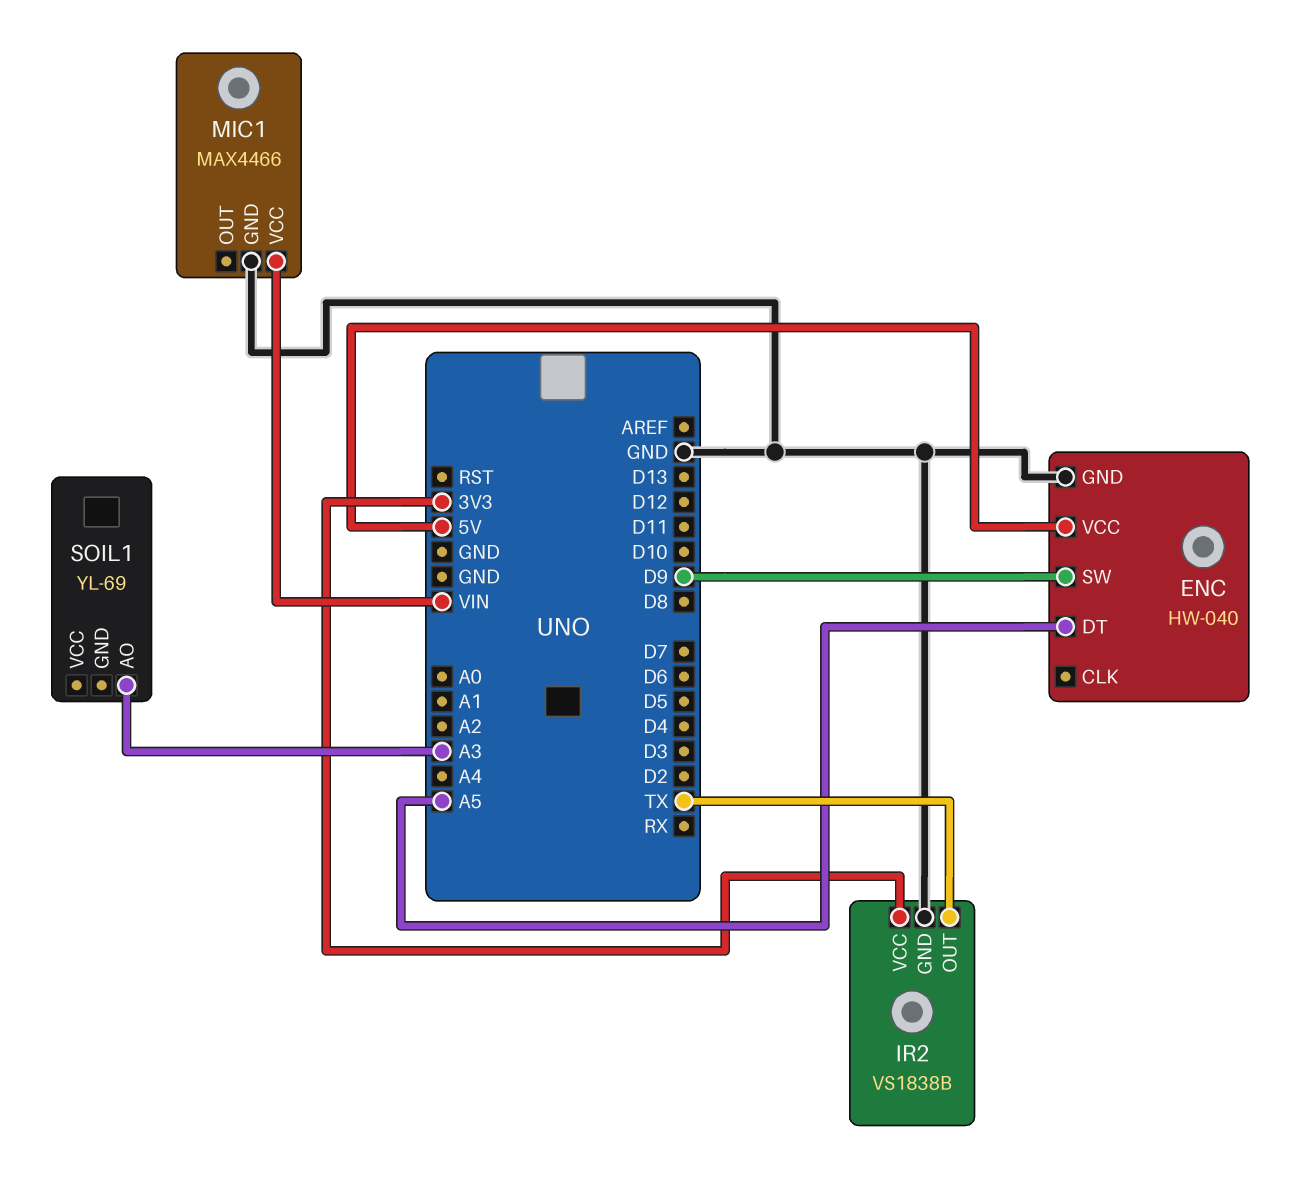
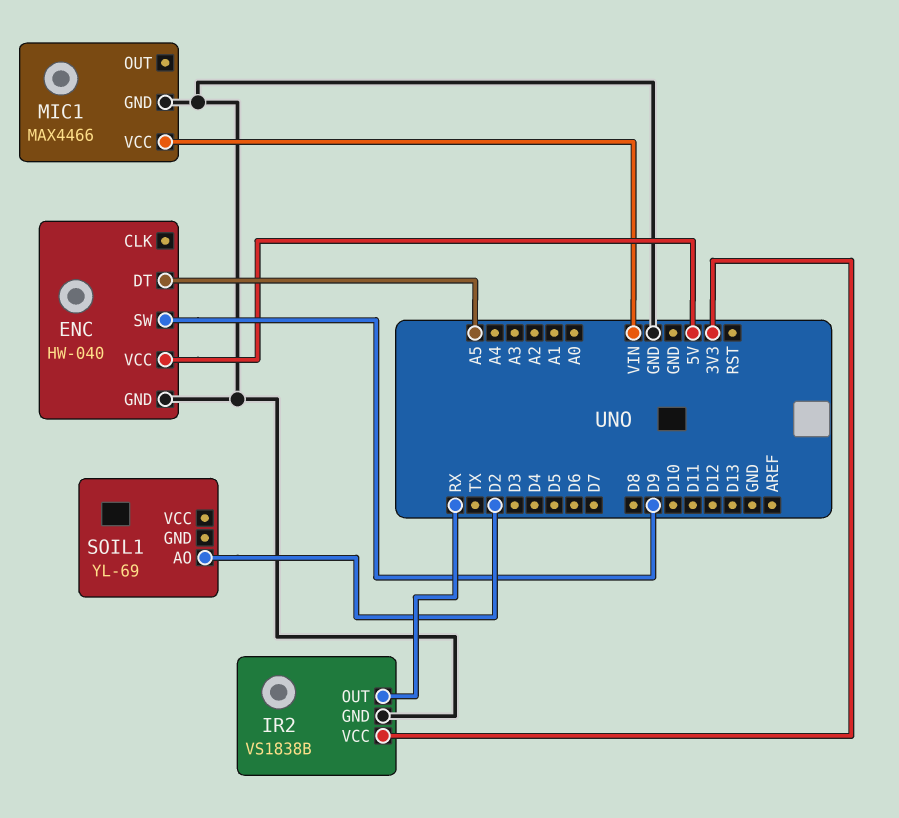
IR2 pin OUT: TX -> RX
SOIL1 pin AO: A3 -> D2

